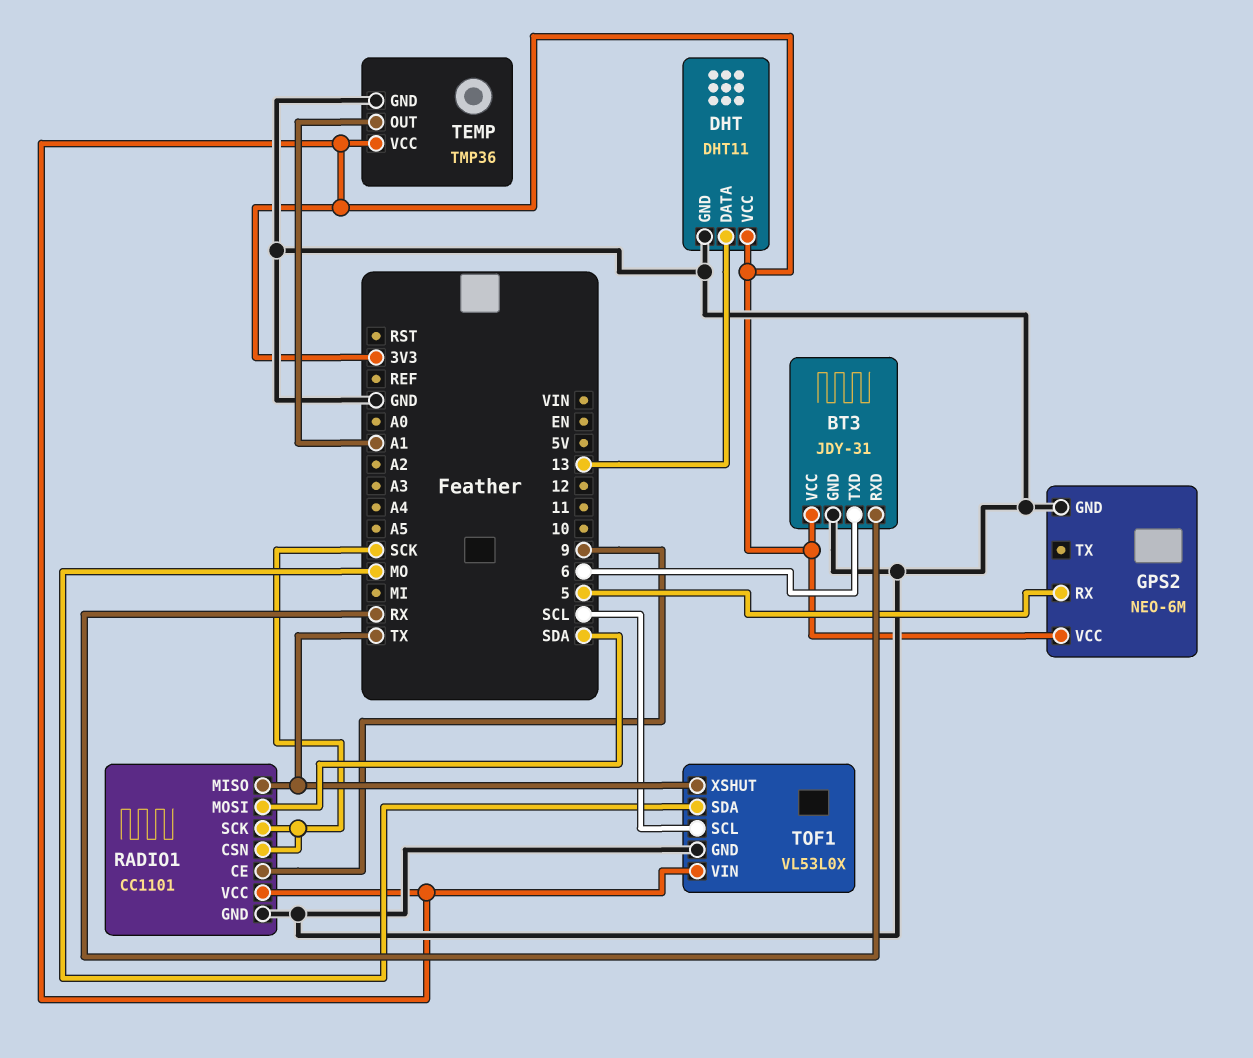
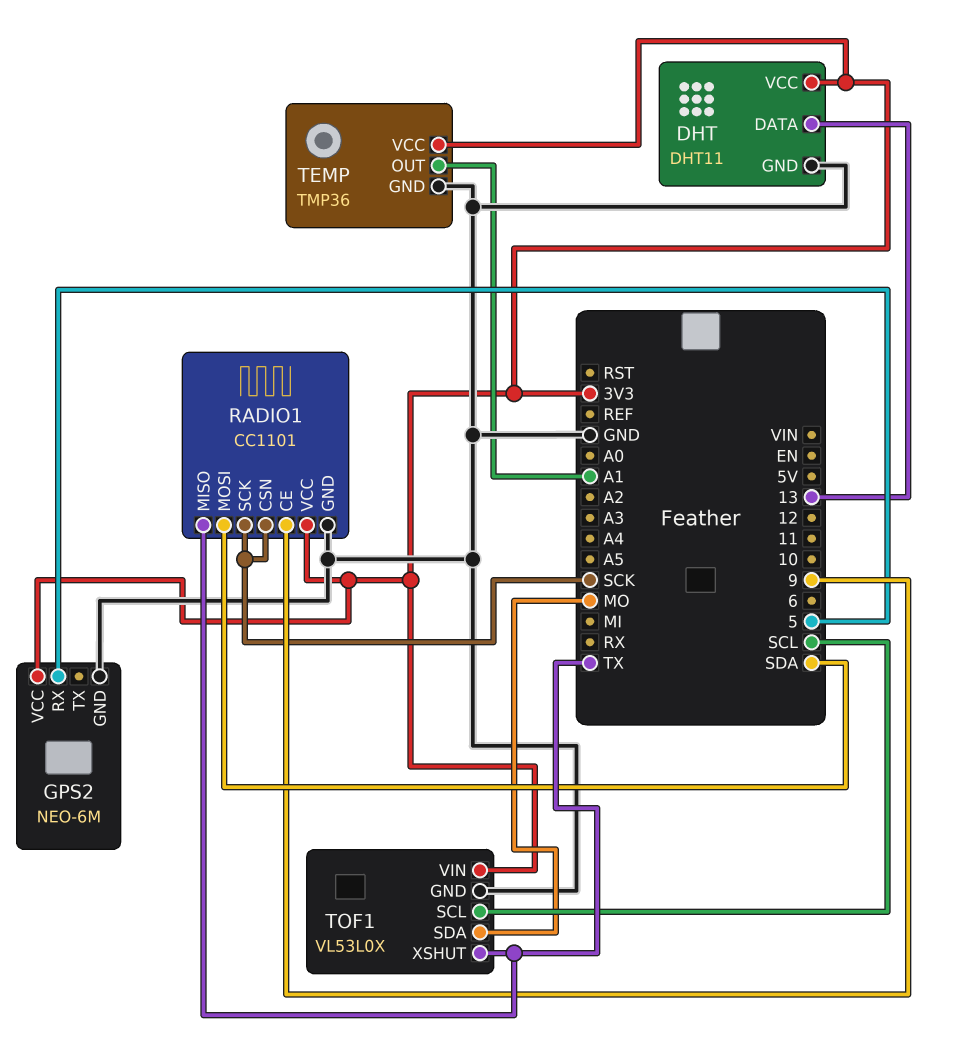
BT3: JDY-31 -> none
BT3 pin GND: GND -> none
BT3 pin RXD: RX -> none
BT3 pin TXD: 6 -> none
BT3 pin VCC: 3V3 -> none

